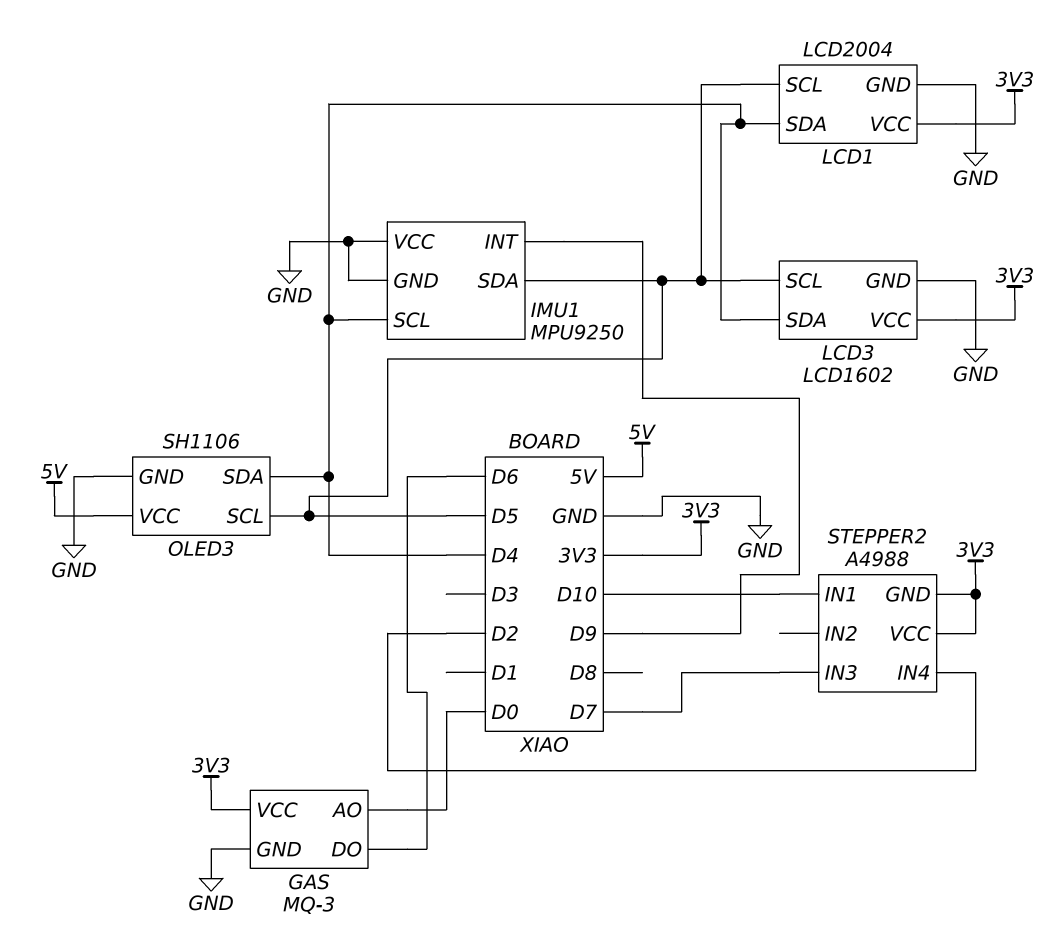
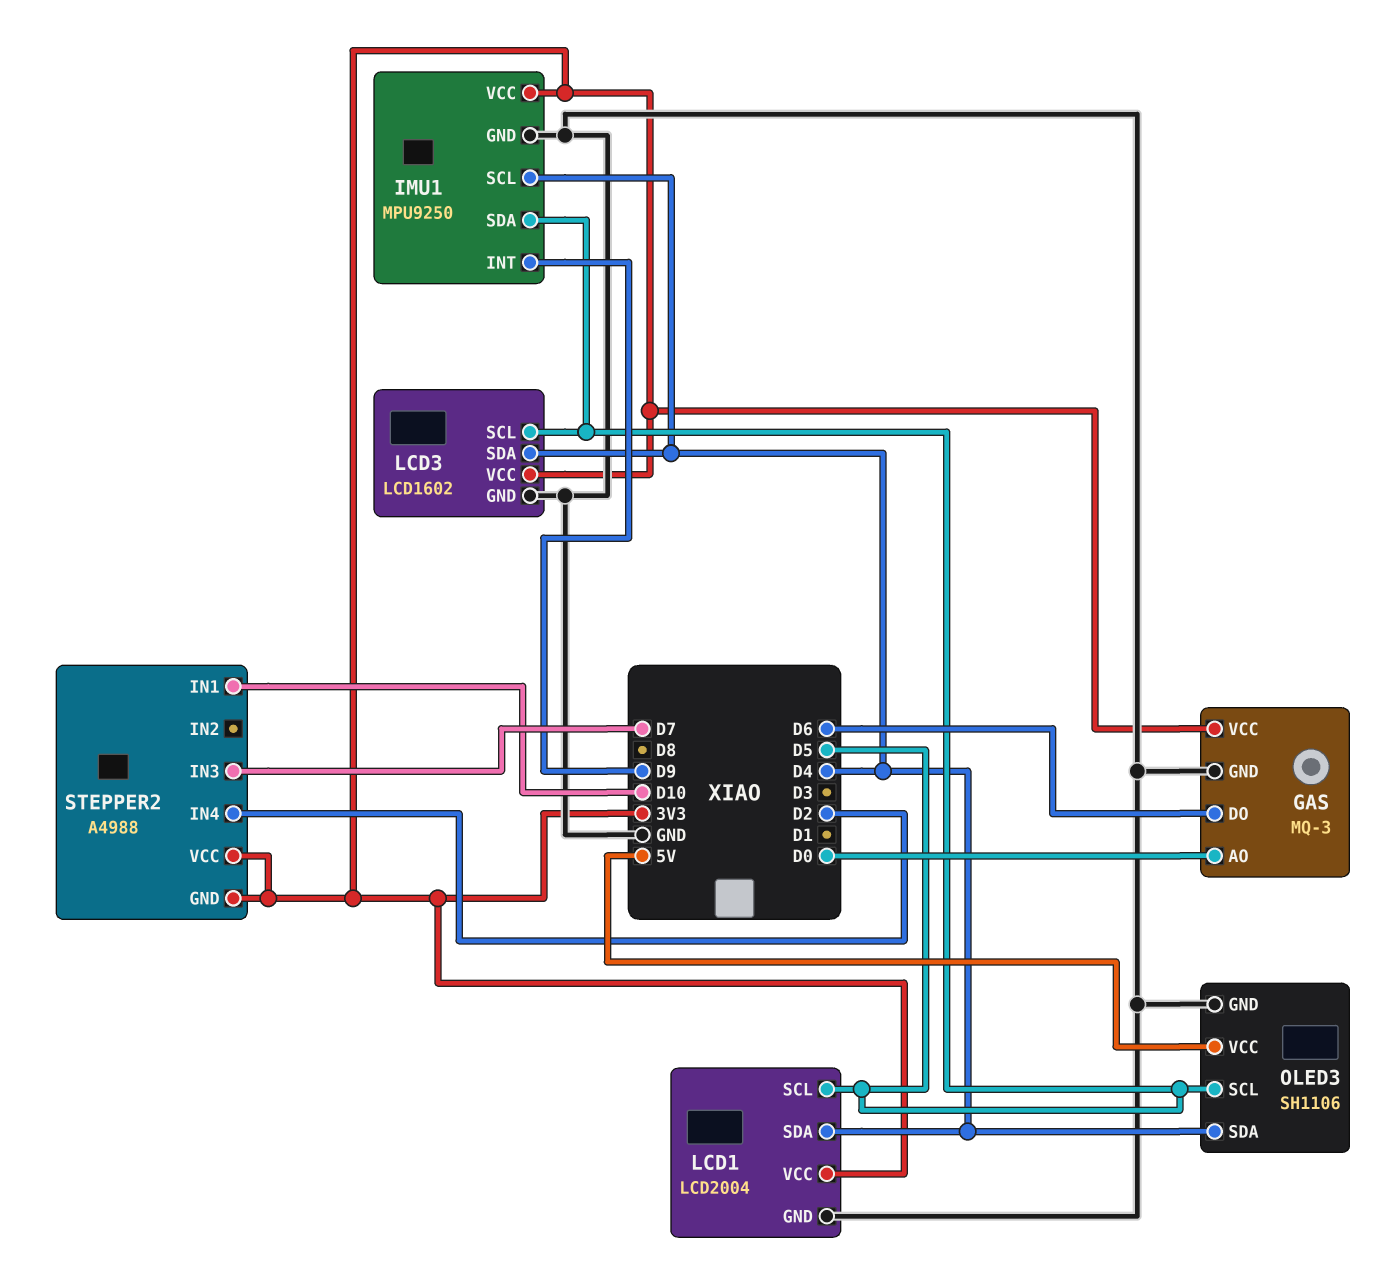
IMU1 pin VCC: GND -> 3V3

